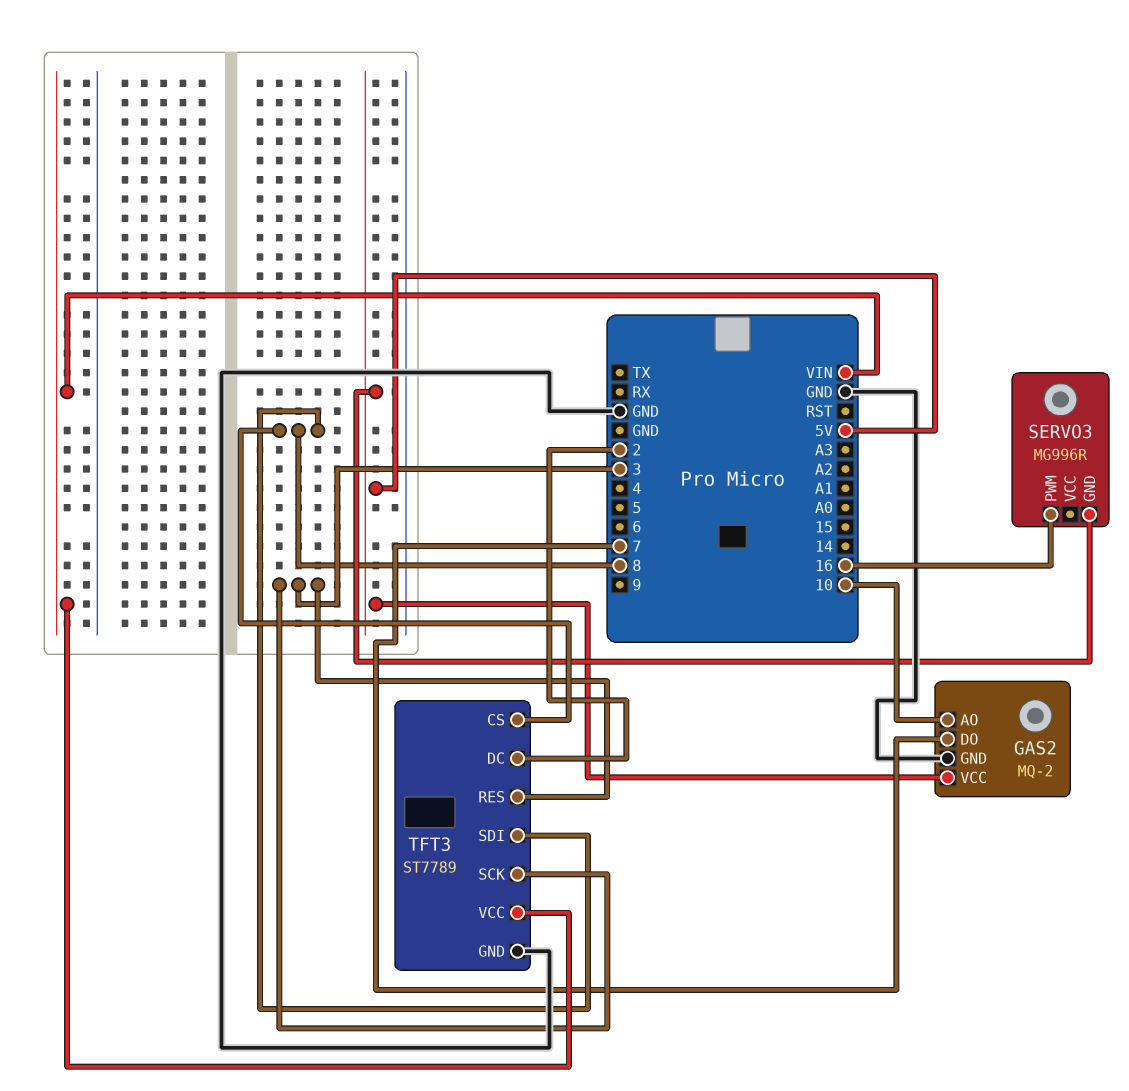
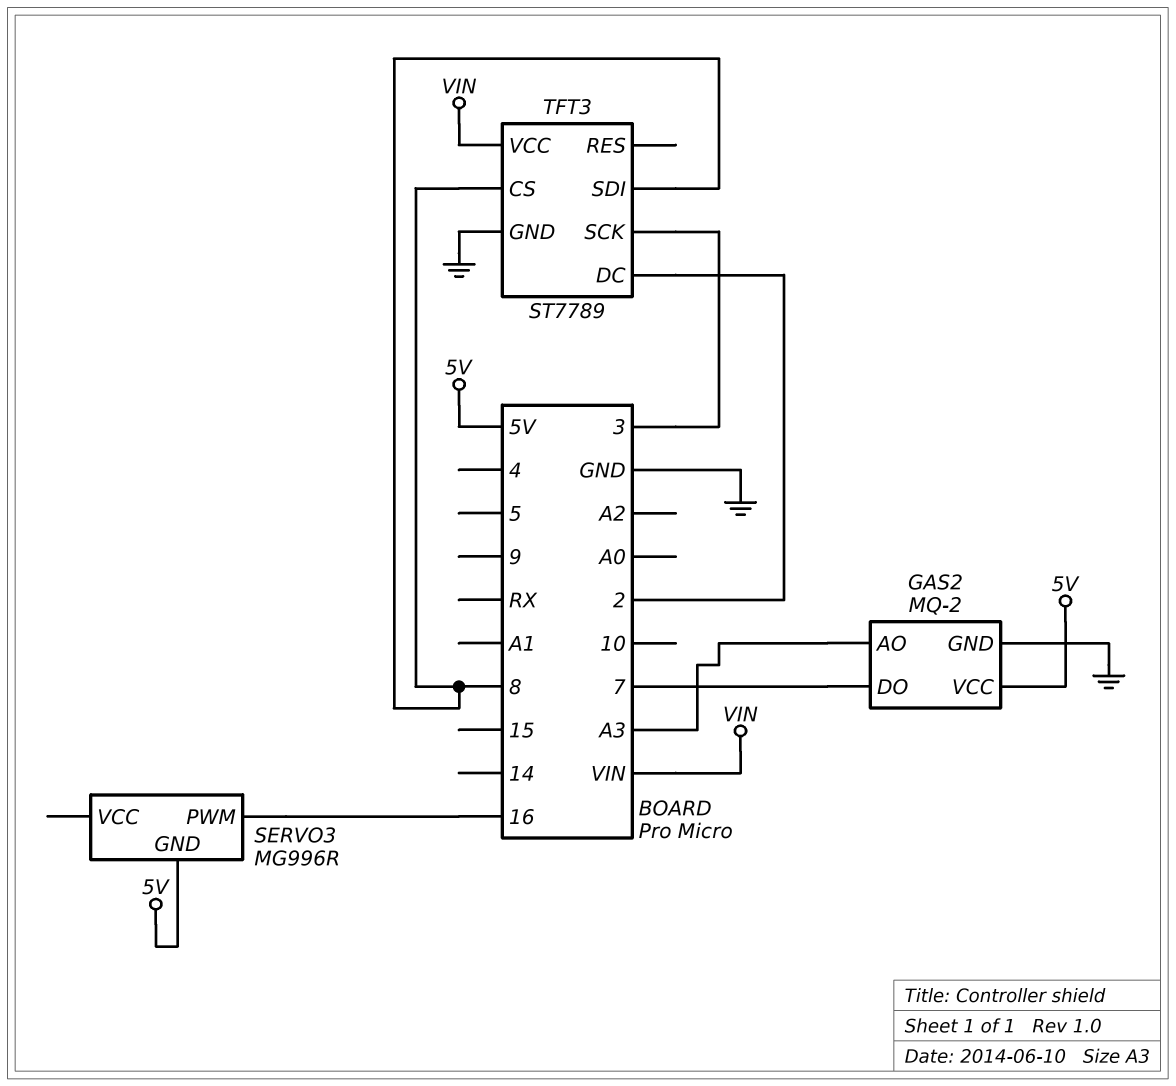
GAS2 pin AO: 10 -> A3
TFT3 pin RES: 3 -> none

